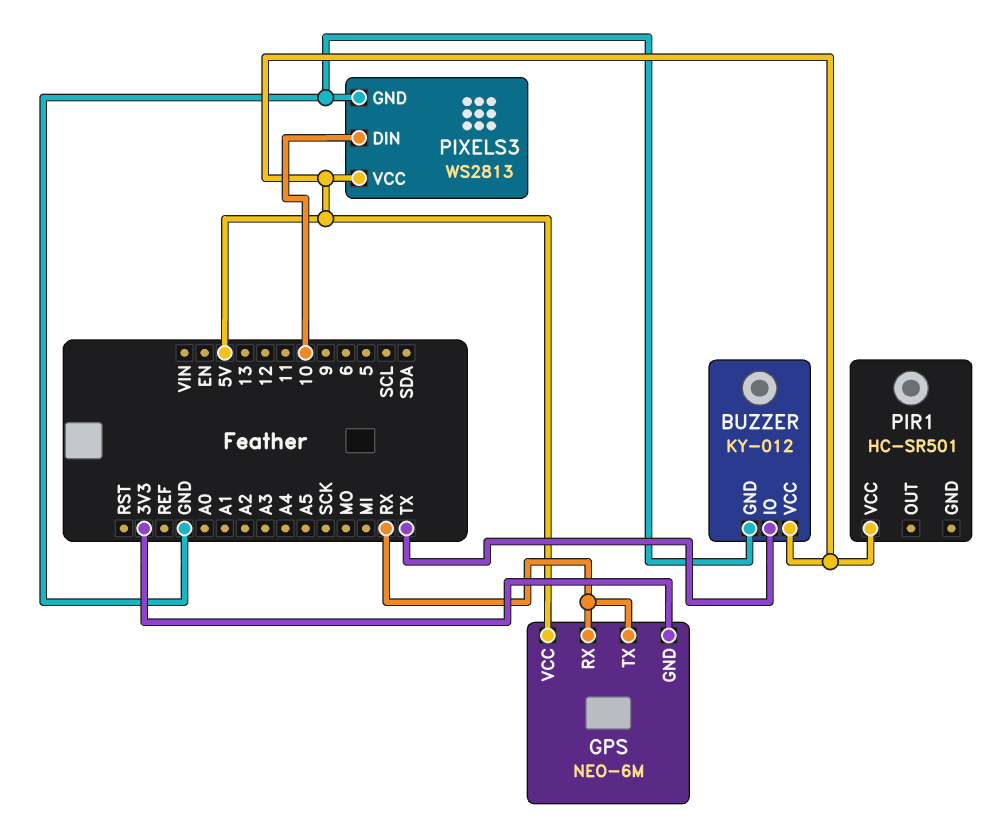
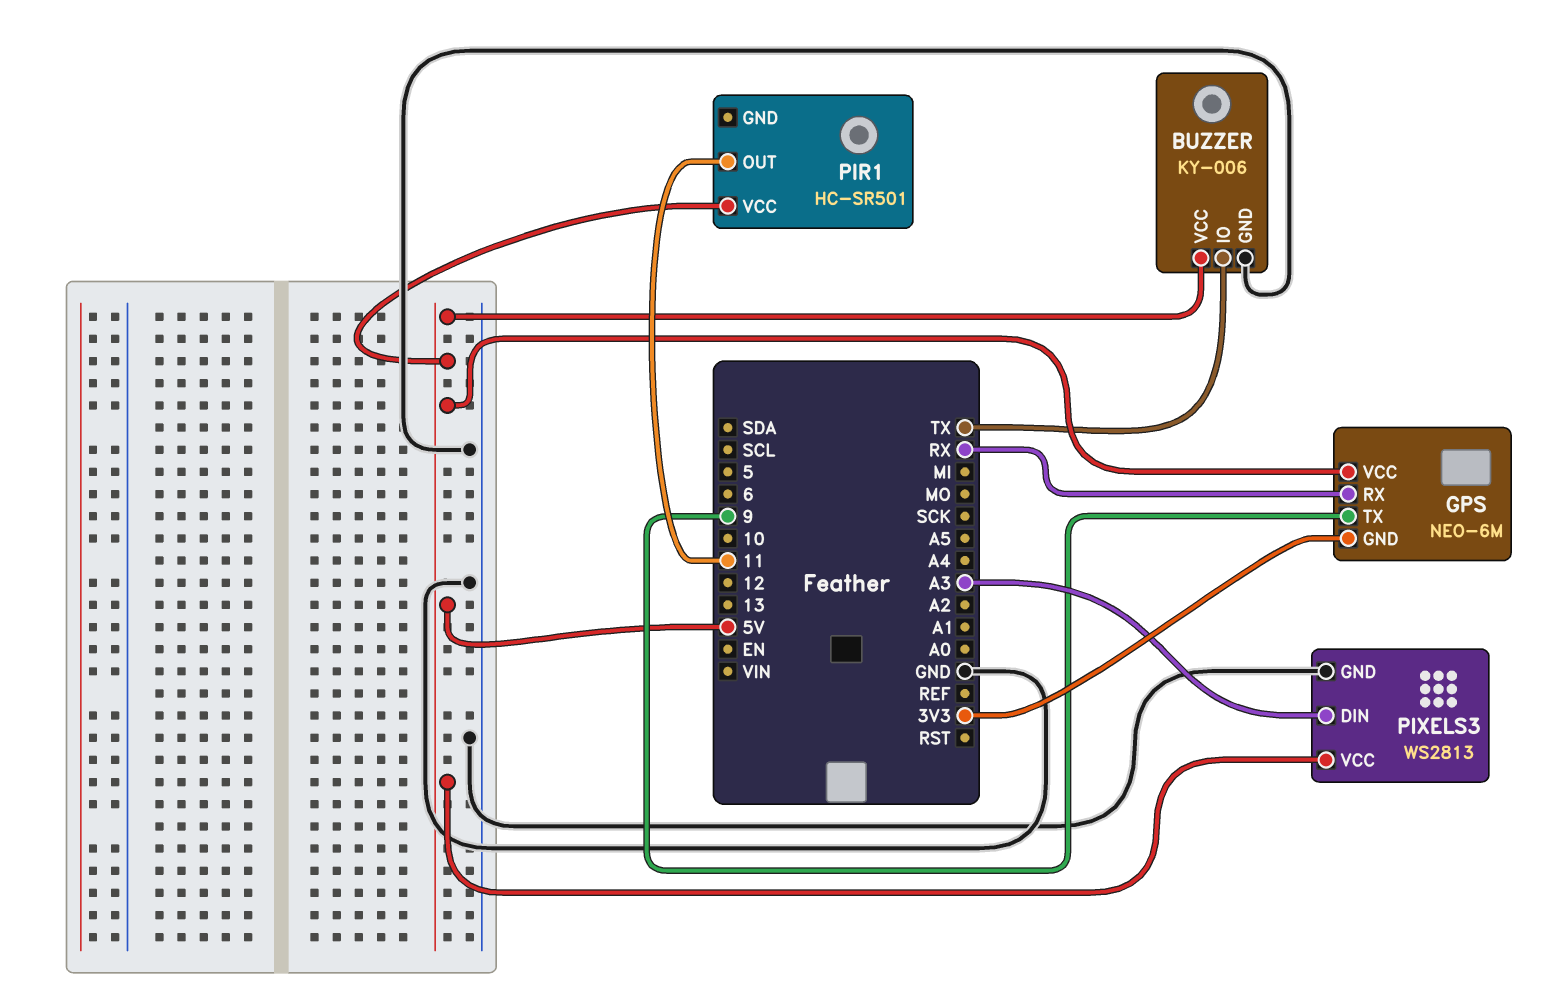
BUZZER: KY-012 -> KY-006
GPS pin TX: RX -> 9
PIR1 pin OUT: none -> 11
PIXELS3 pin DIN: 10 -> A3

